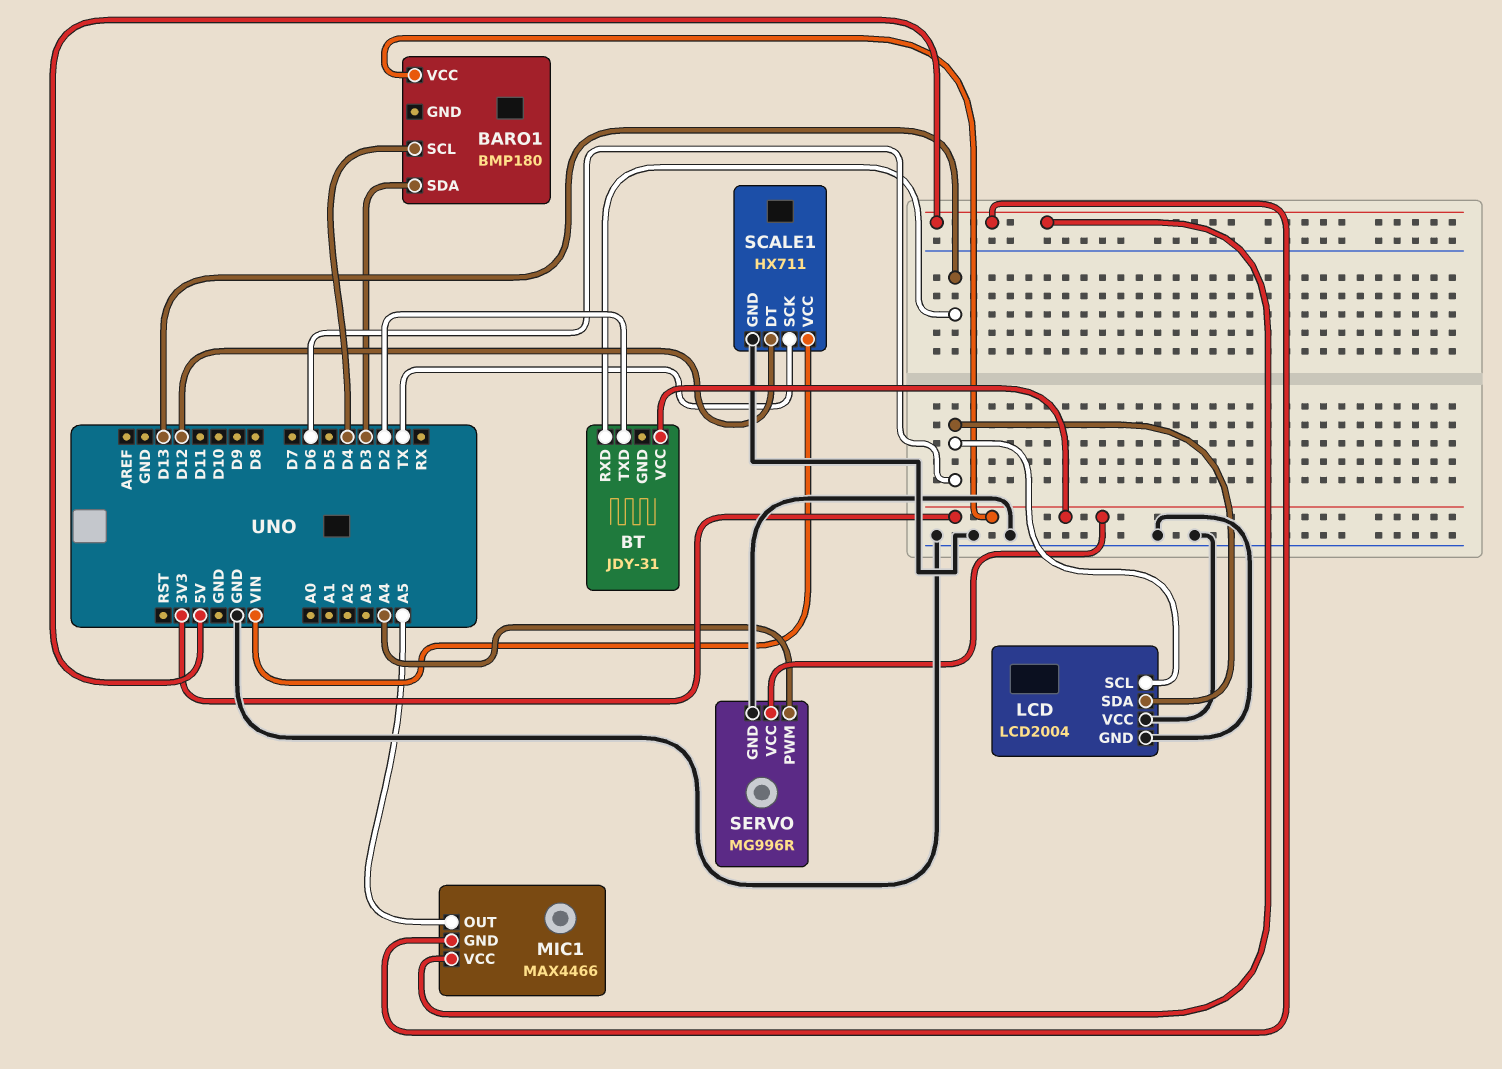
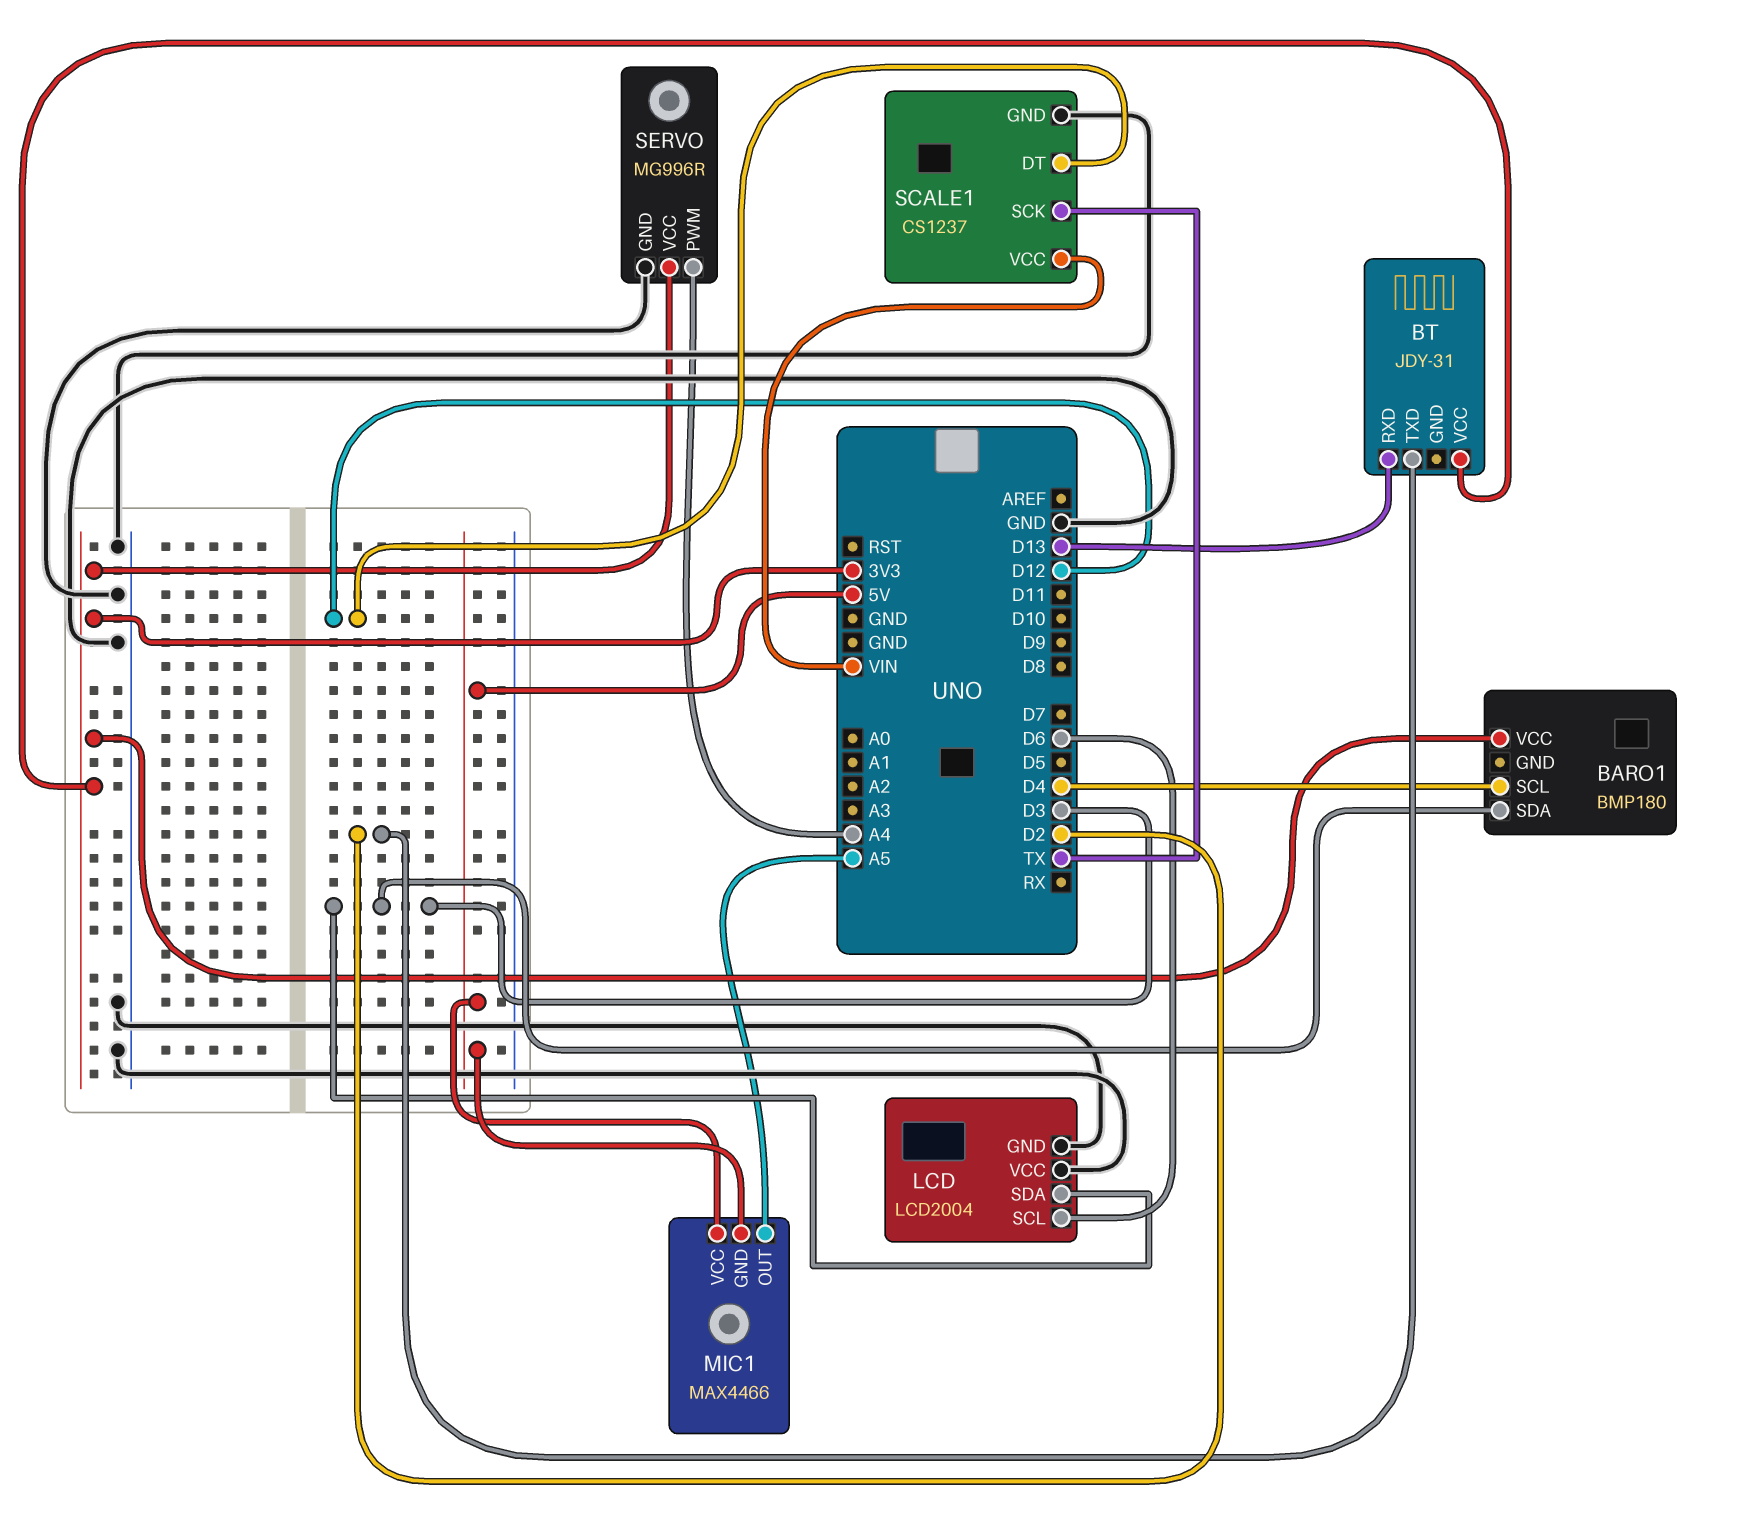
LCD pin SDA: D6 -> D3
SCALE1: HX711 -> CS1237

